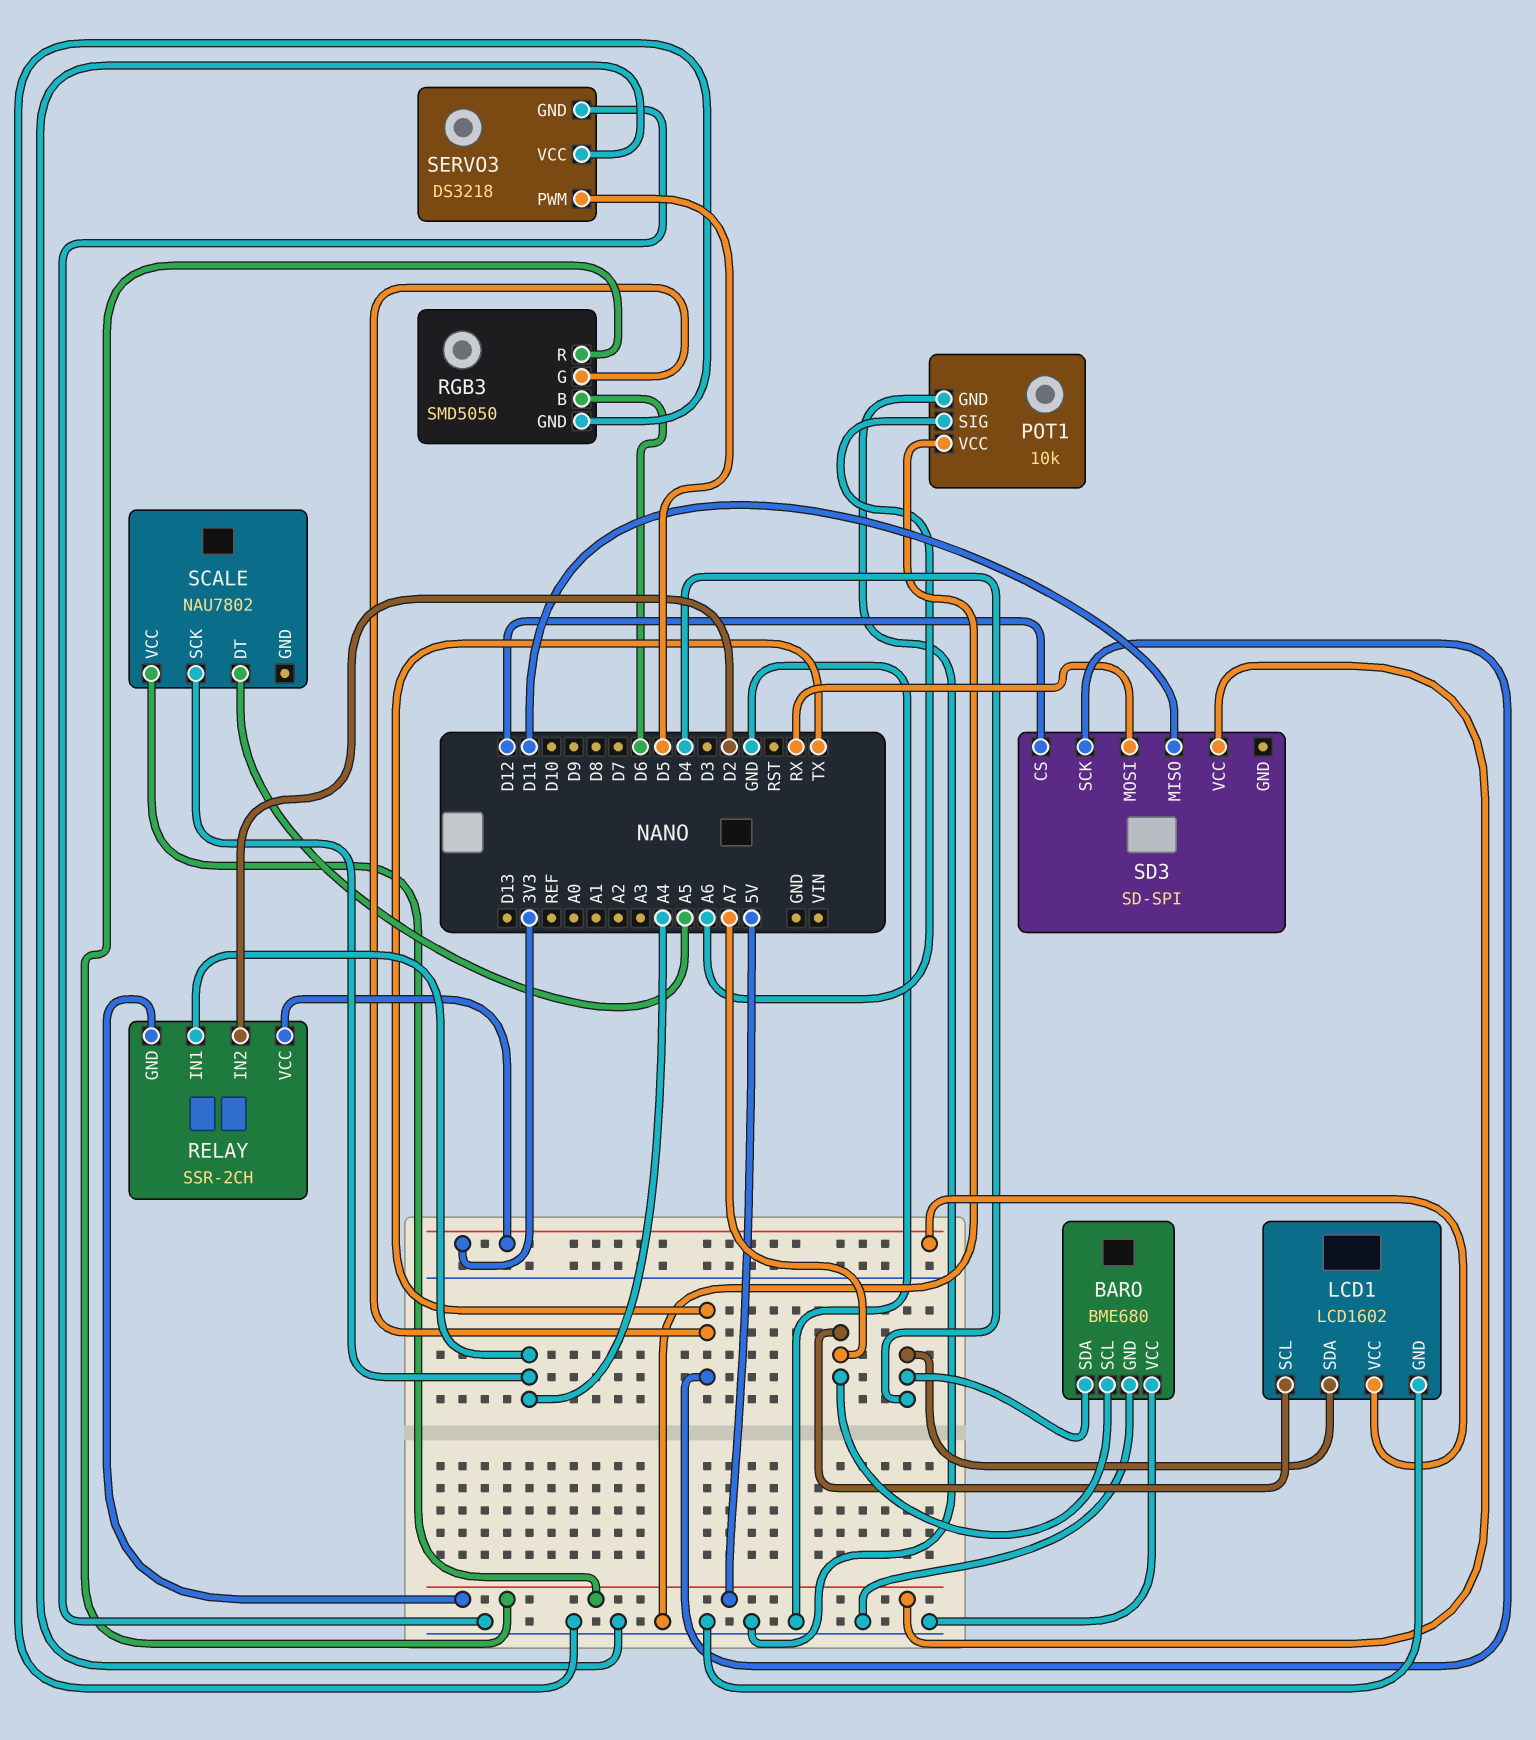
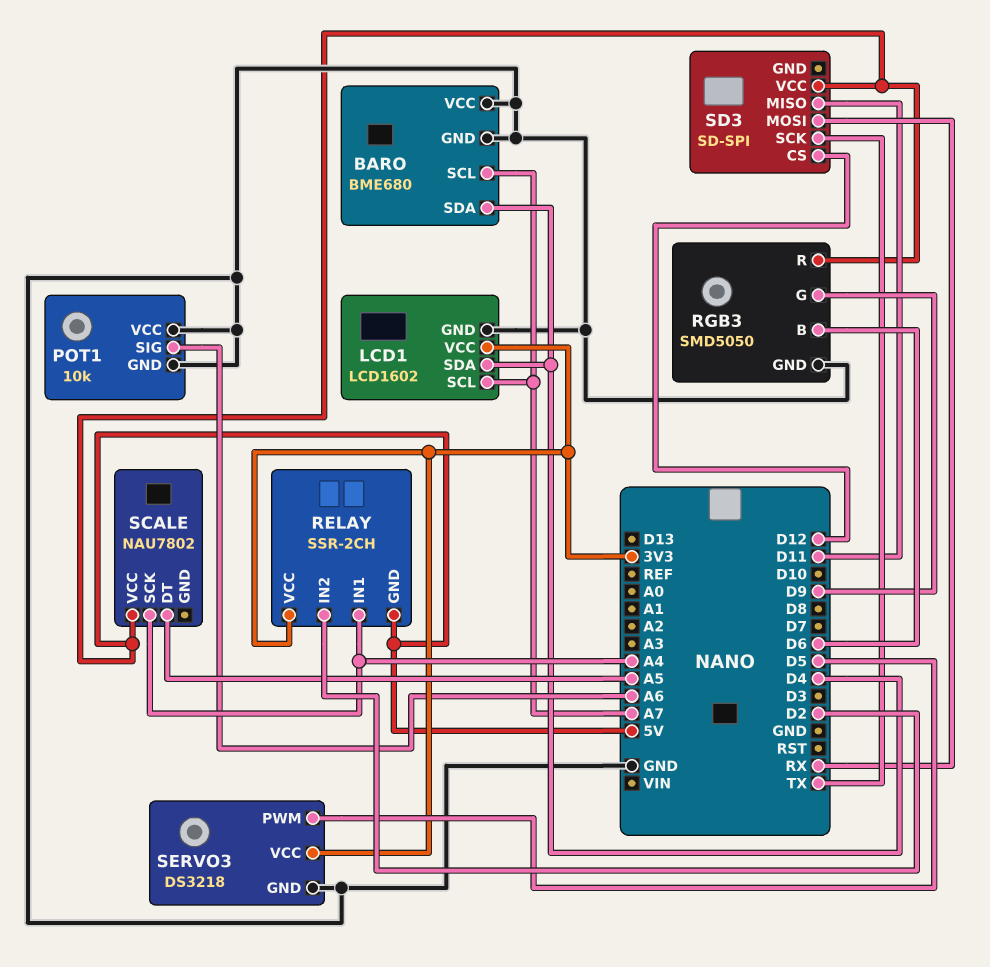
RGB3 pin G: TX -> D9
SERVO3 pin VCC: GND -> 3V3

